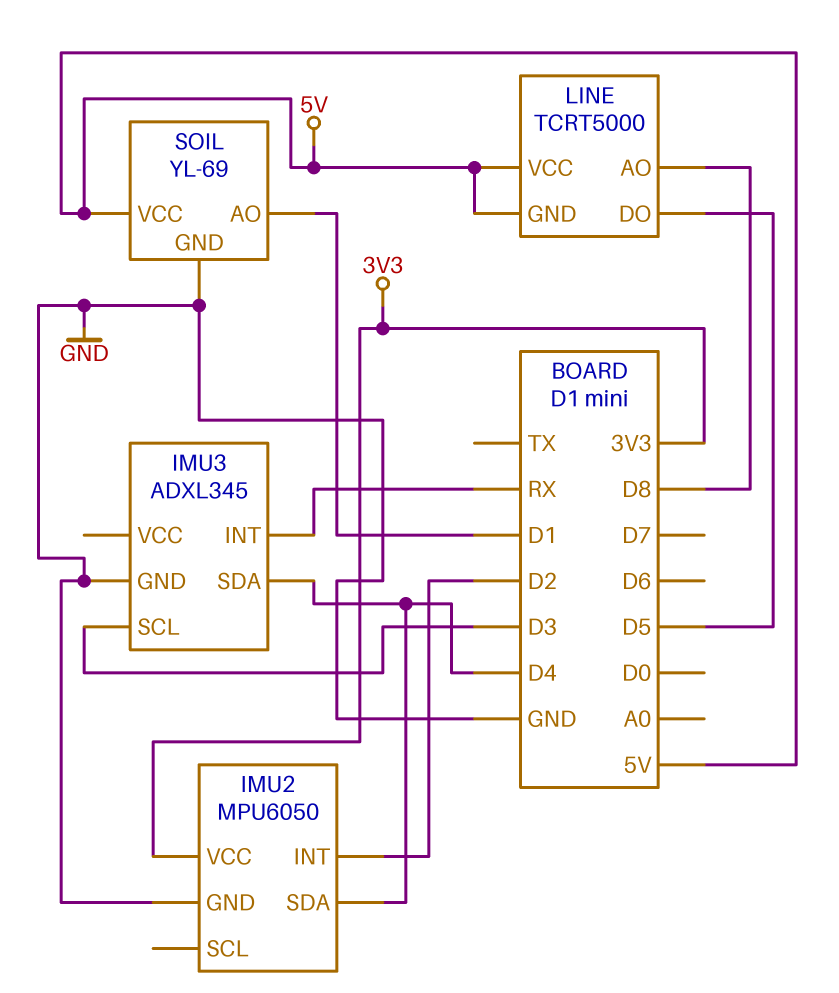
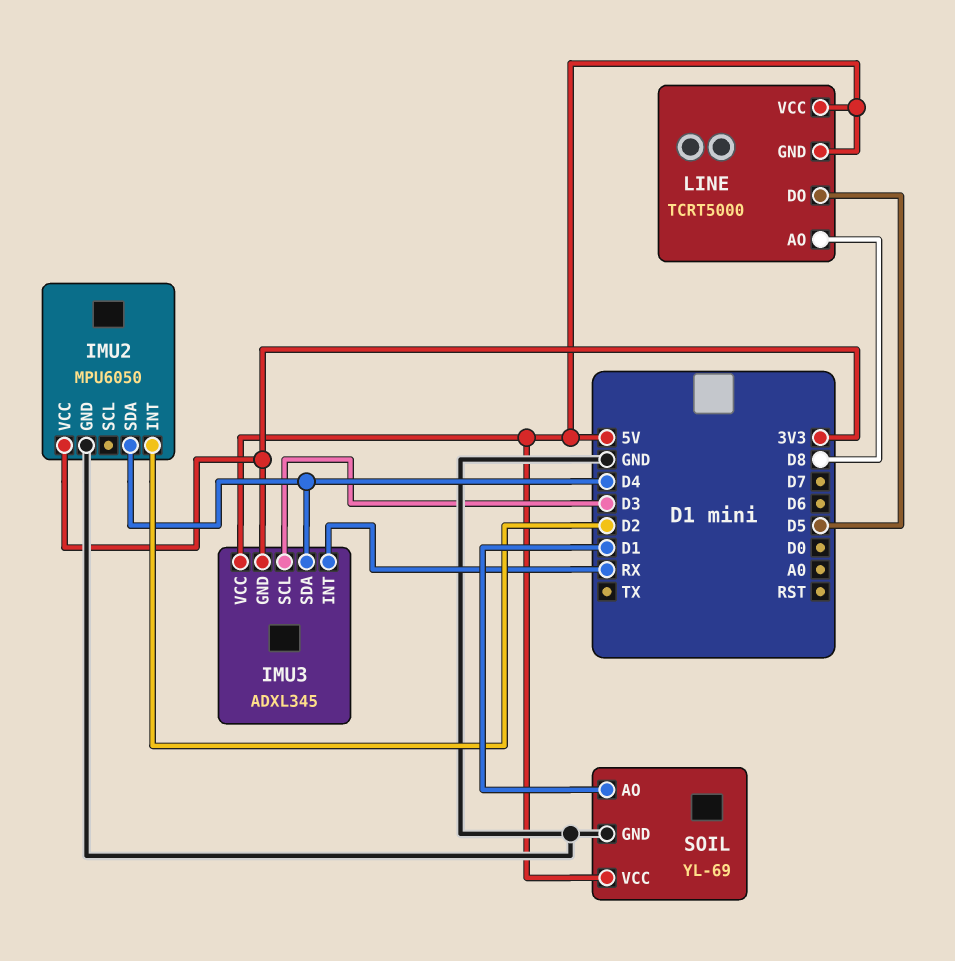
IMU3 pin GND: GND -> 3V3
IMU3 pin VCC: none -> 5V

